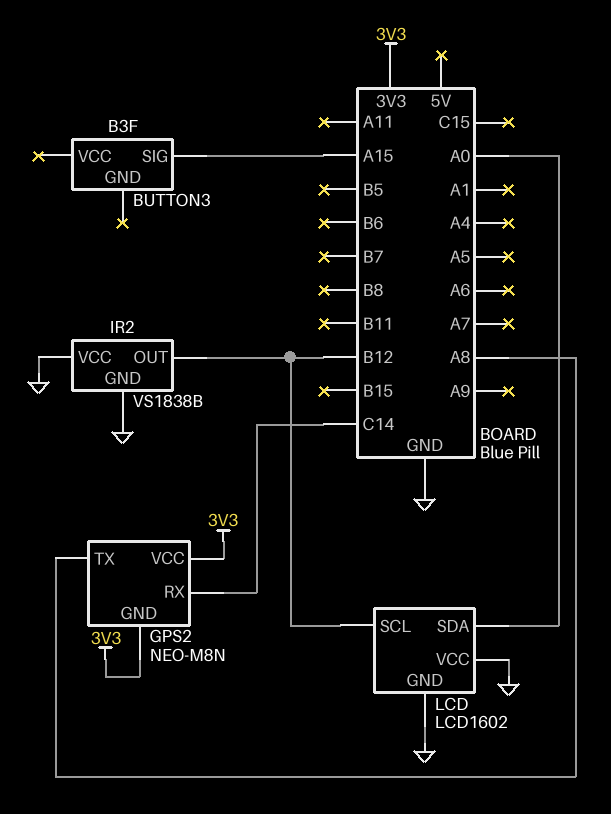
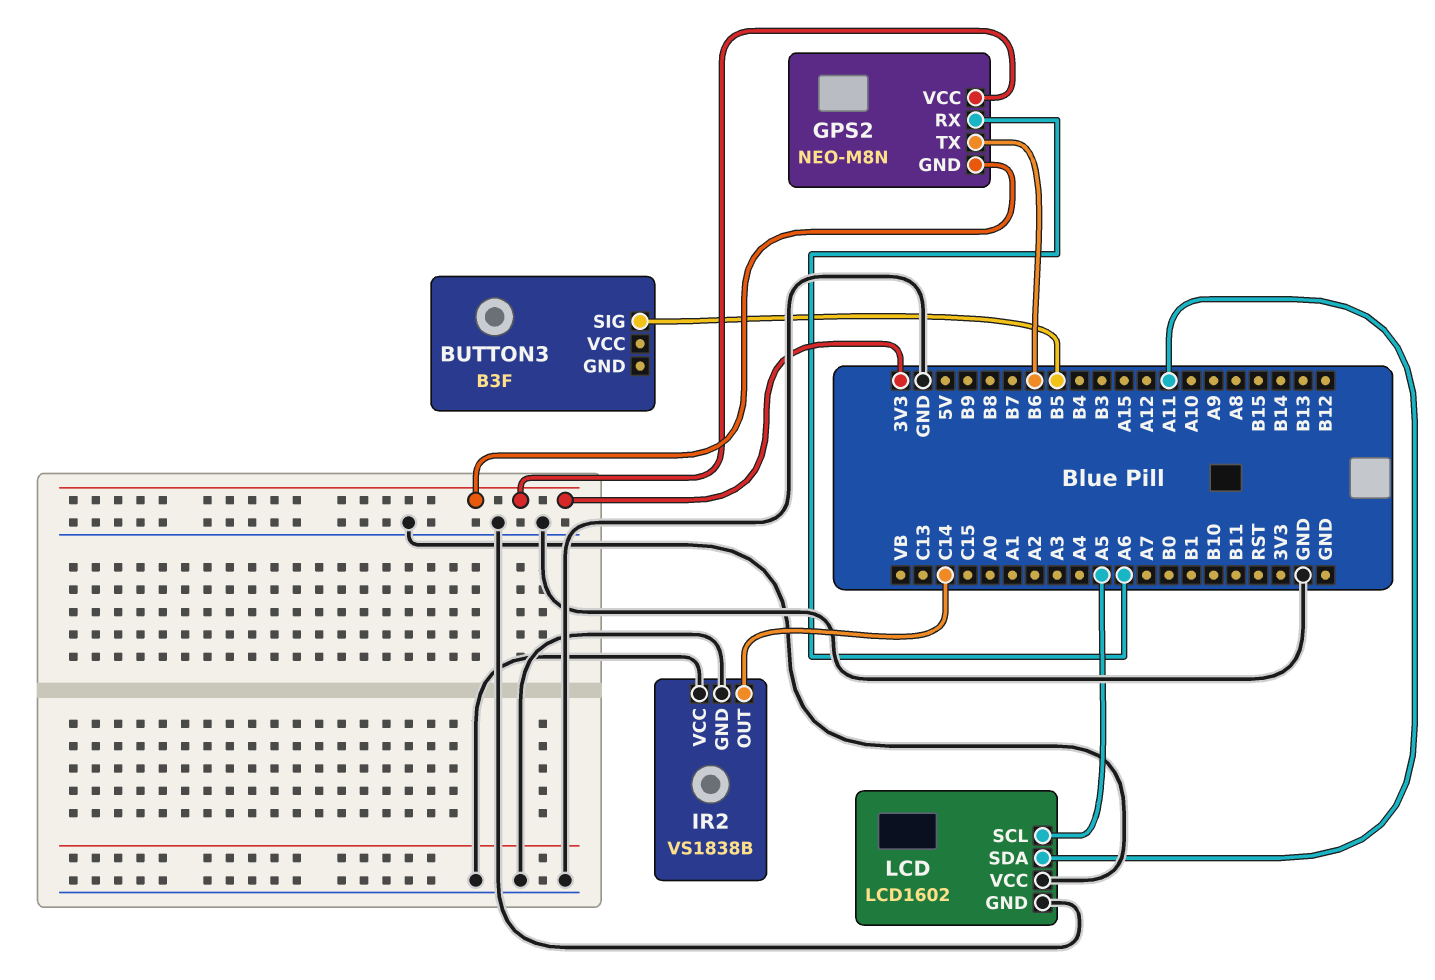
BUTTON3 pin SIG: A15 -> B5
GPS2 pin RX: C14 -> A6
GPS2 pin TX: A8 -> B6
IR2 pin OUT: B12 -> C14
LCD pin SCL: B12 -> A5
LCD pin SDA: A0 -> A11

